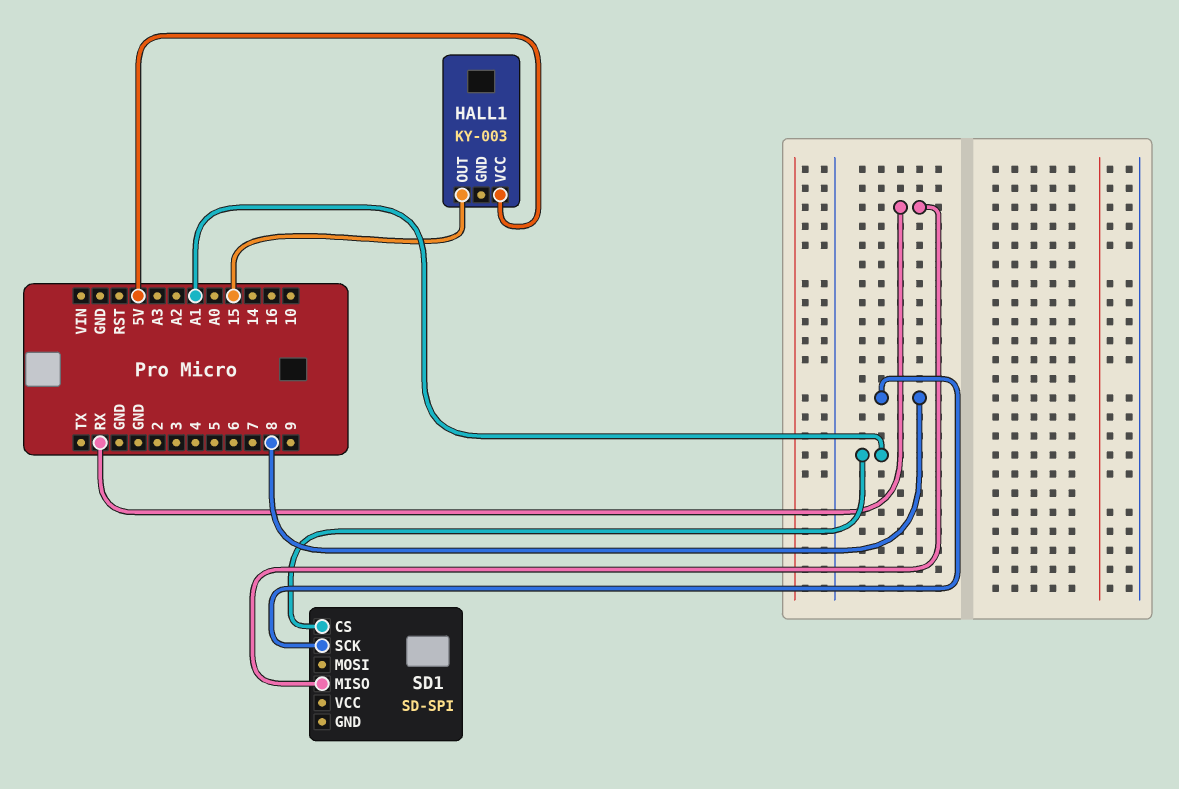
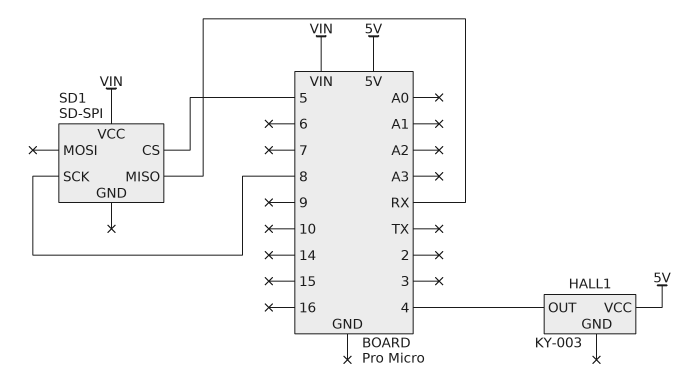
HALL1 pin OUT: 15 -> 4
SD1 pin CS: A1 -> 5
SD1 pin VCC: none -> VIN

